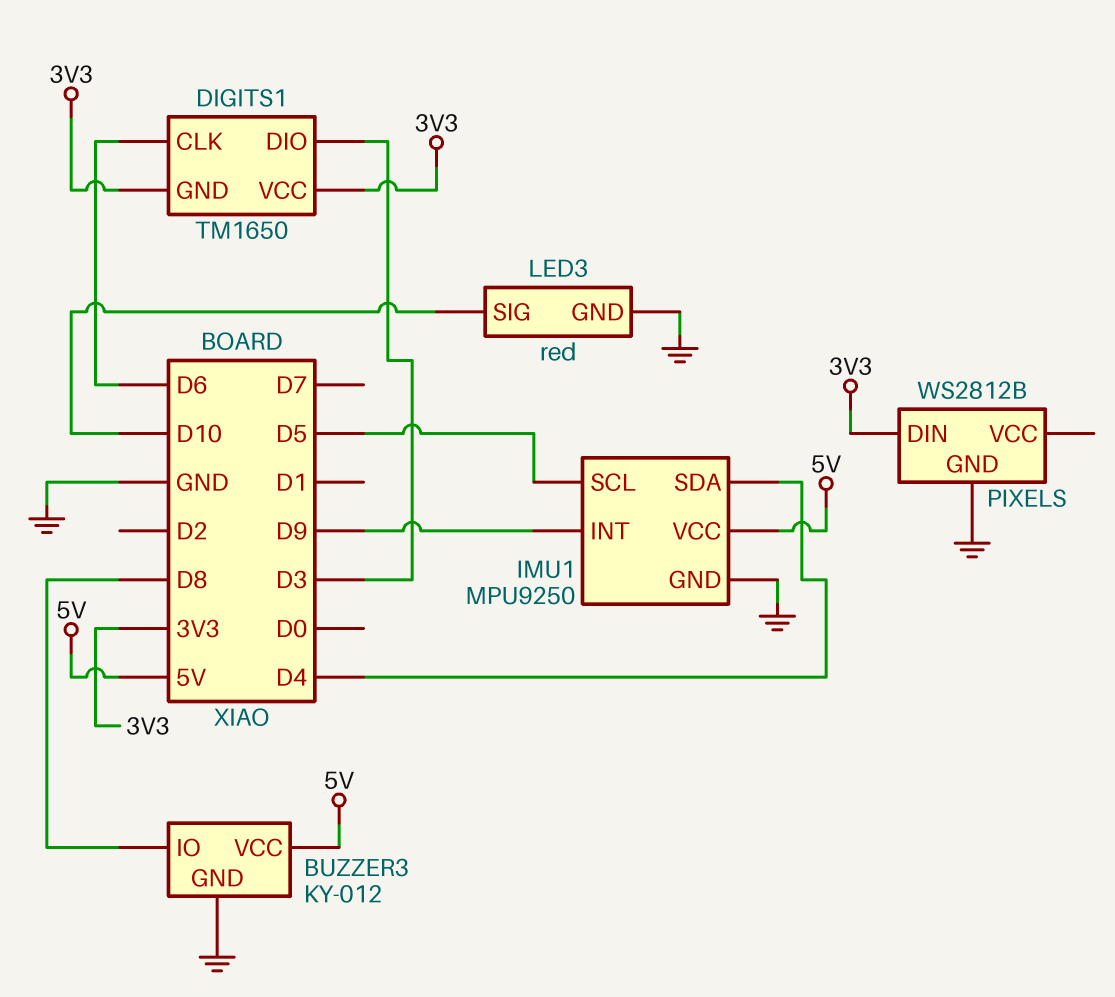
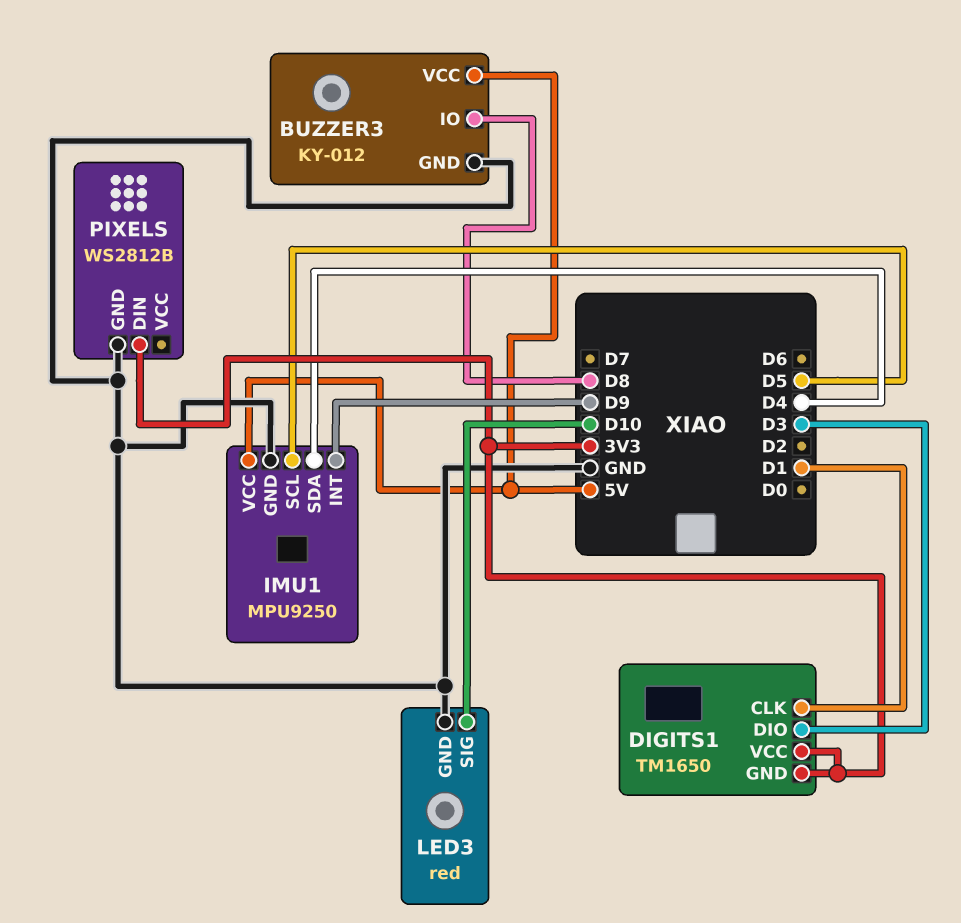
DIGITS1 pin CLK: D6 -> D1

